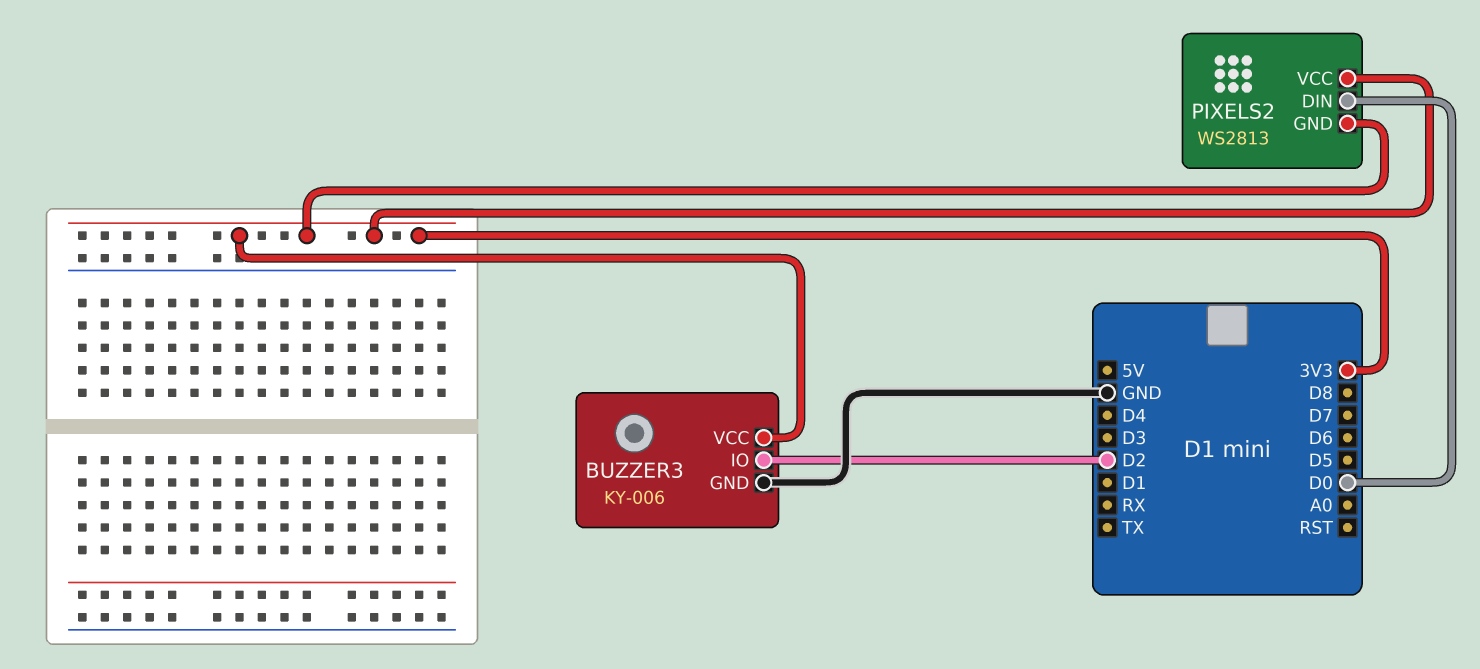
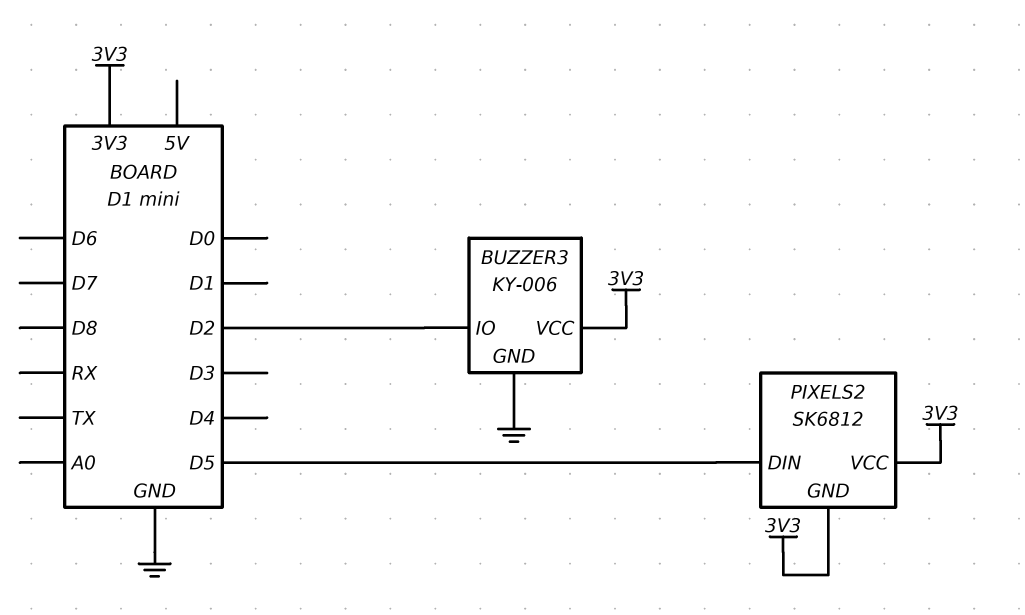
PIXELS2: WS2813 -> SK6812
PIXELS2 pin DIN: D0 -> D5

